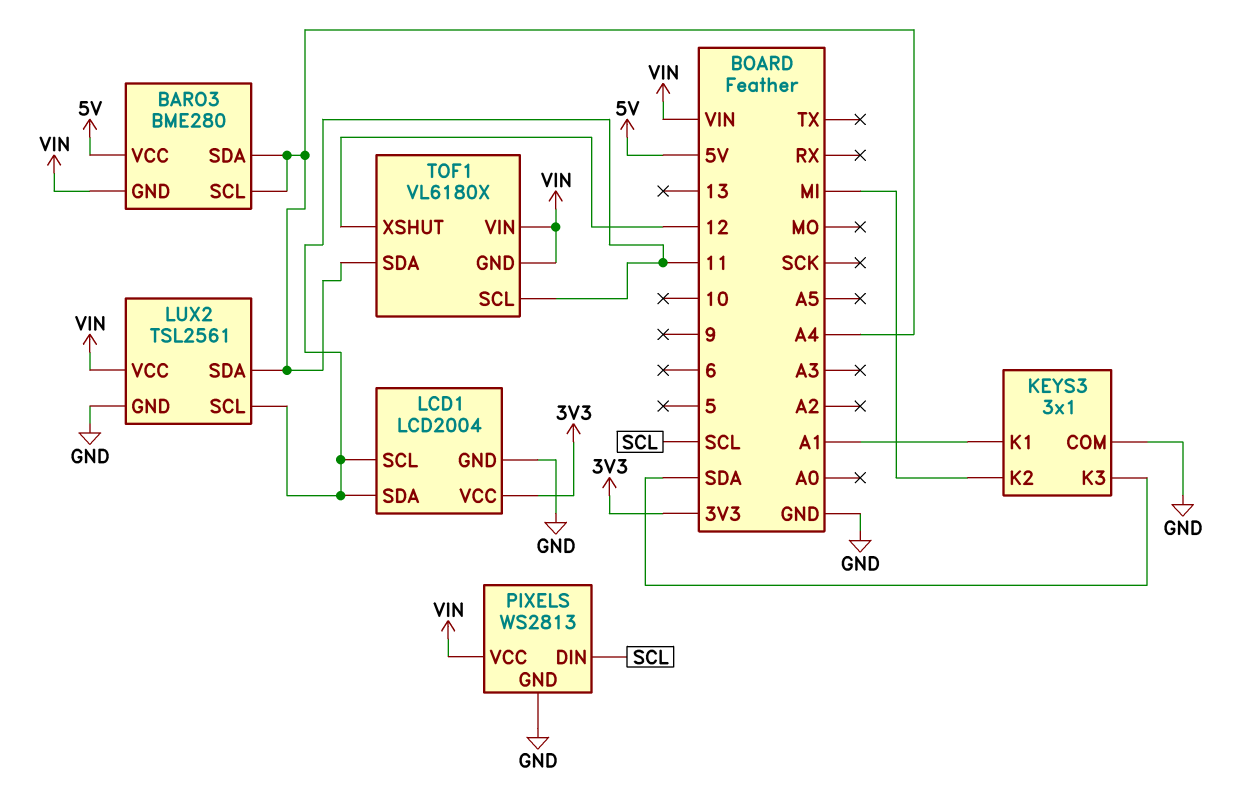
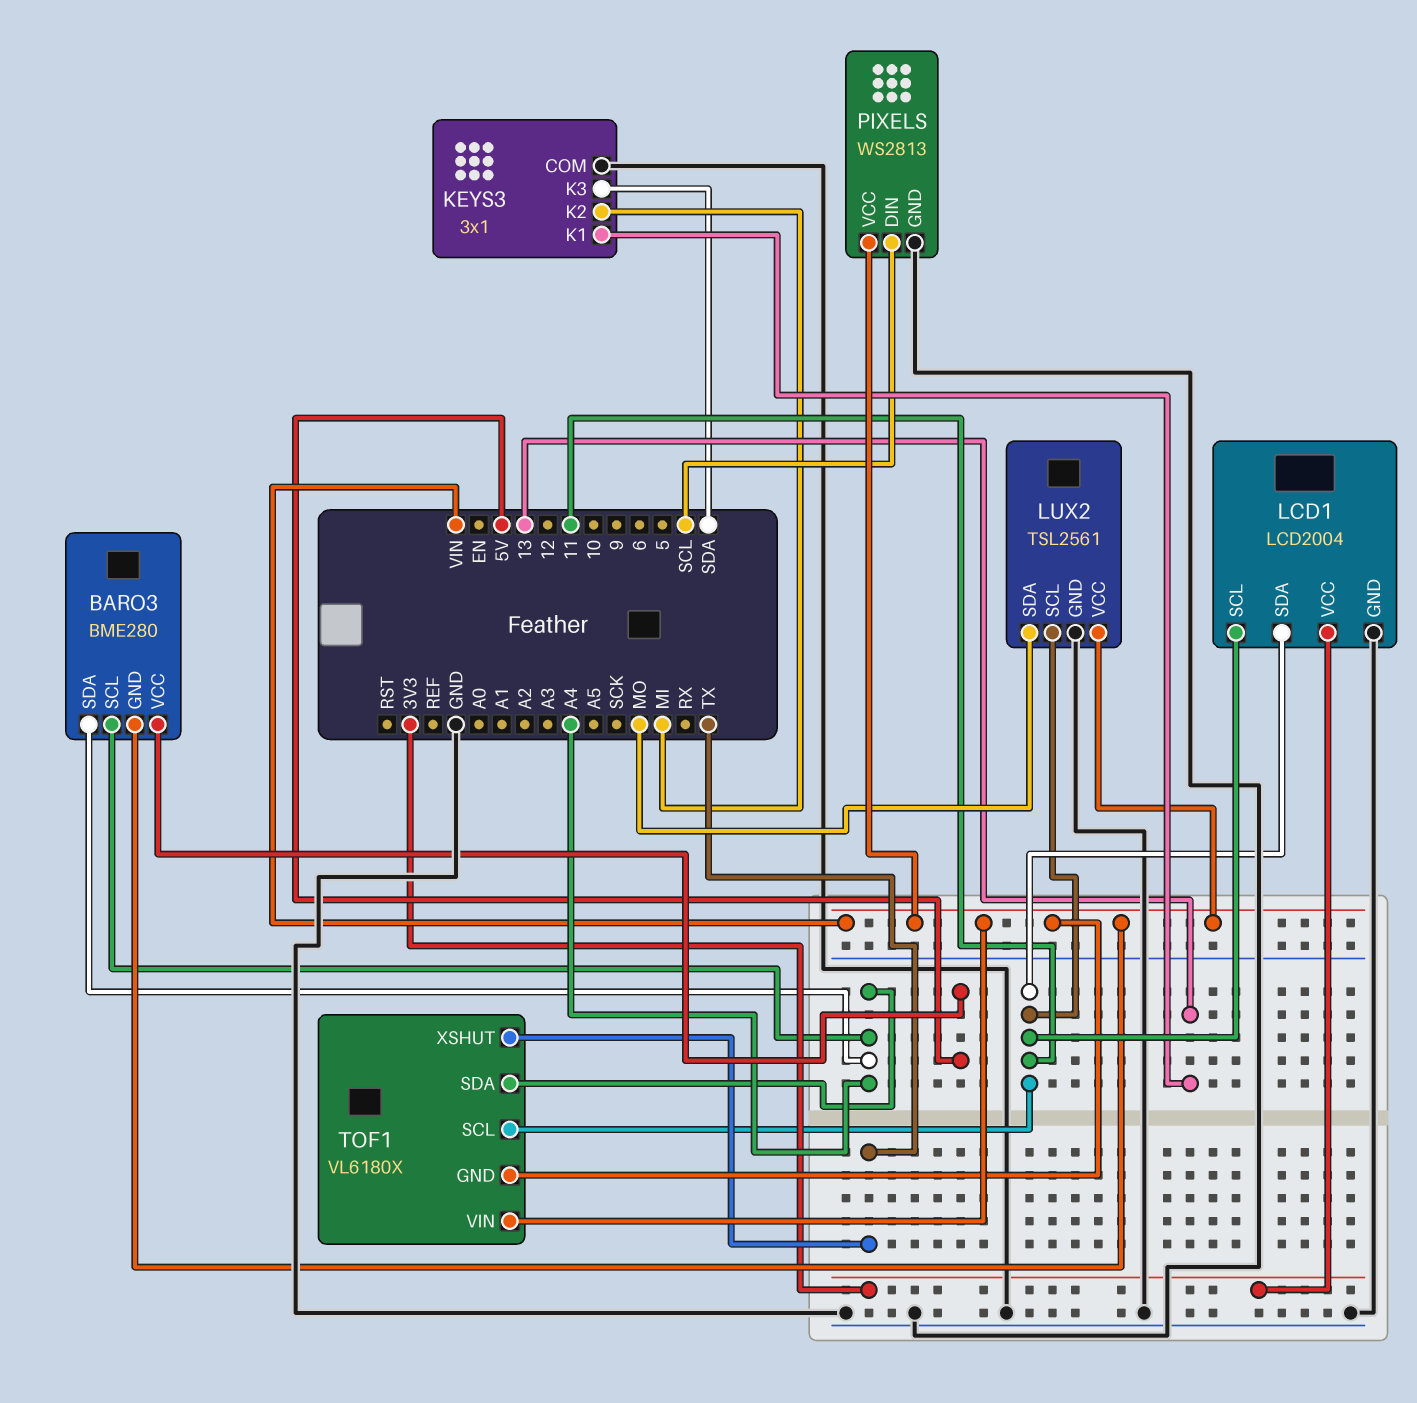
KEYS3 pin K1: A1 -> 13
LUX2 pin SDA: A4 -> MO
TOF1 pin XSHUT: 12 -> TX

